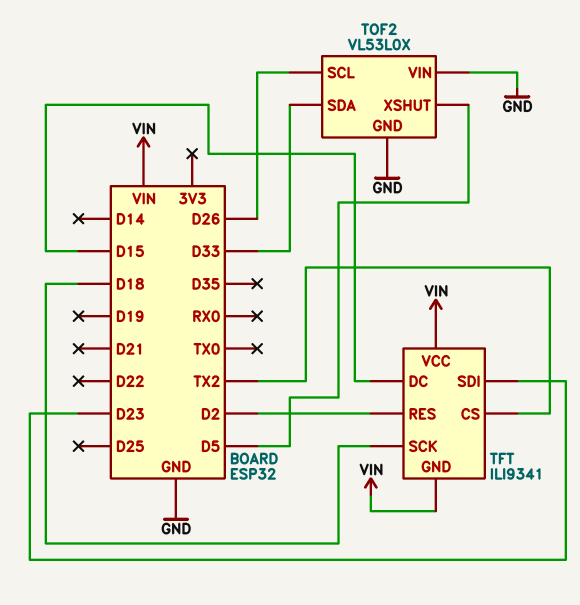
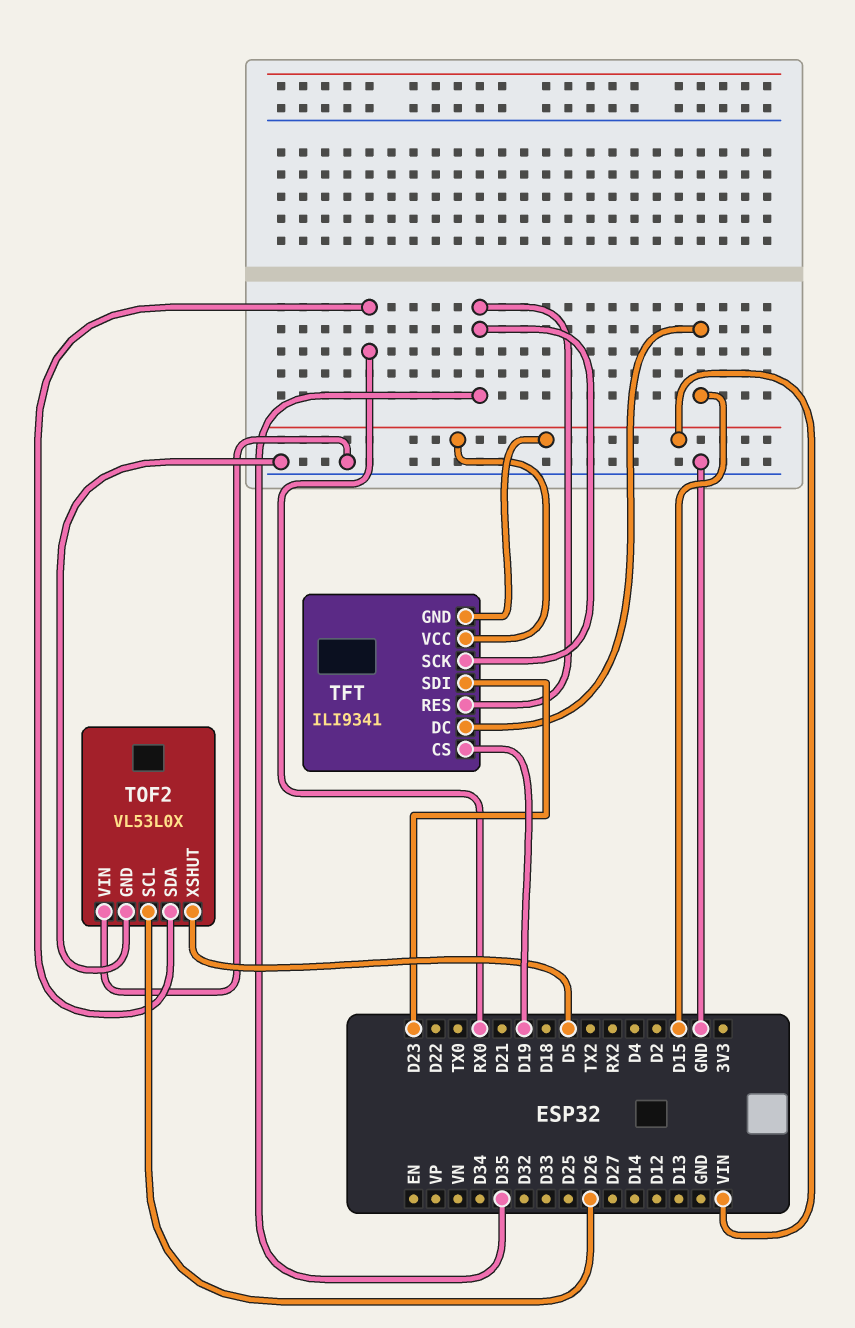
TFT pin CS: TX2 -> D19
TFT pin RES: D2 -> D35
TFT pin SCK: D18 -> D35
TOF2 pin SDA: D33 -> RX0

